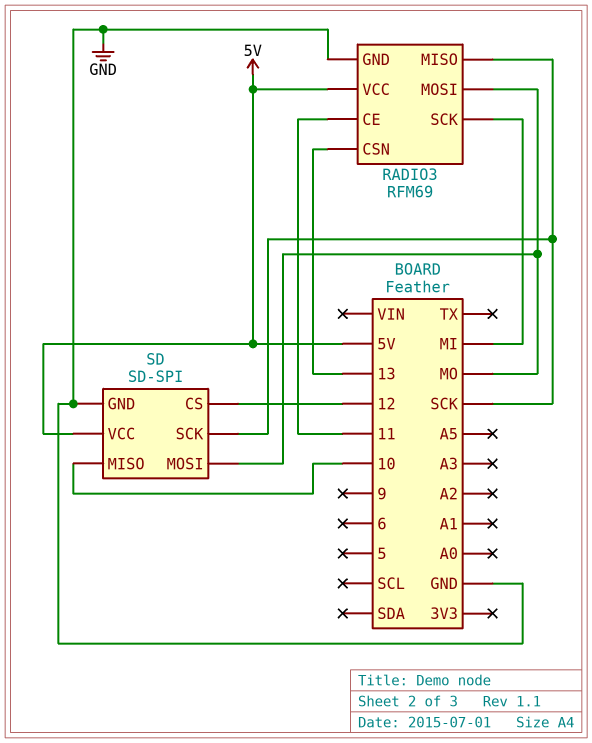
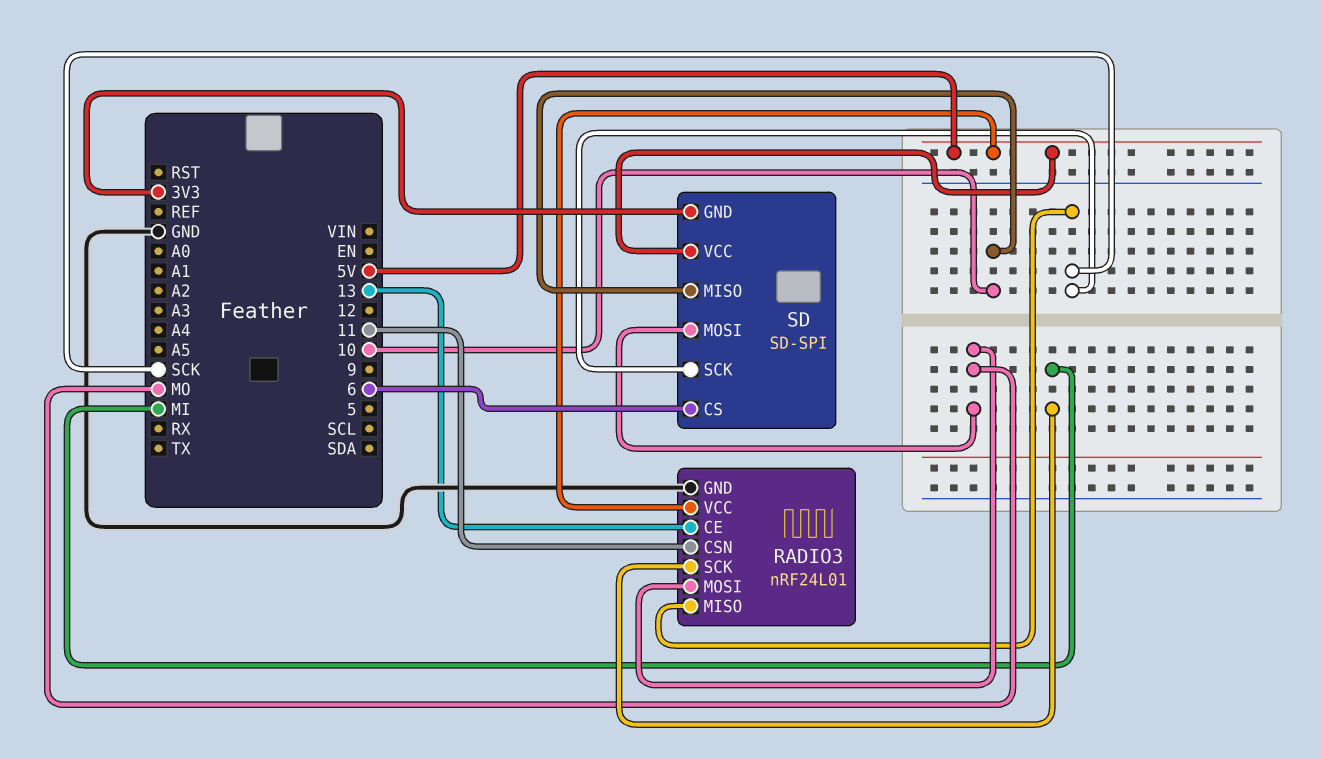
RADIO3: RFM69 -> nRF24L01
RADIO3 pin CE: 11 -> 13
RADIO3 pin CSN: 13 -> 11
SD pin CS: 12 -> 6
SD pin GND: GND -> 3V3

